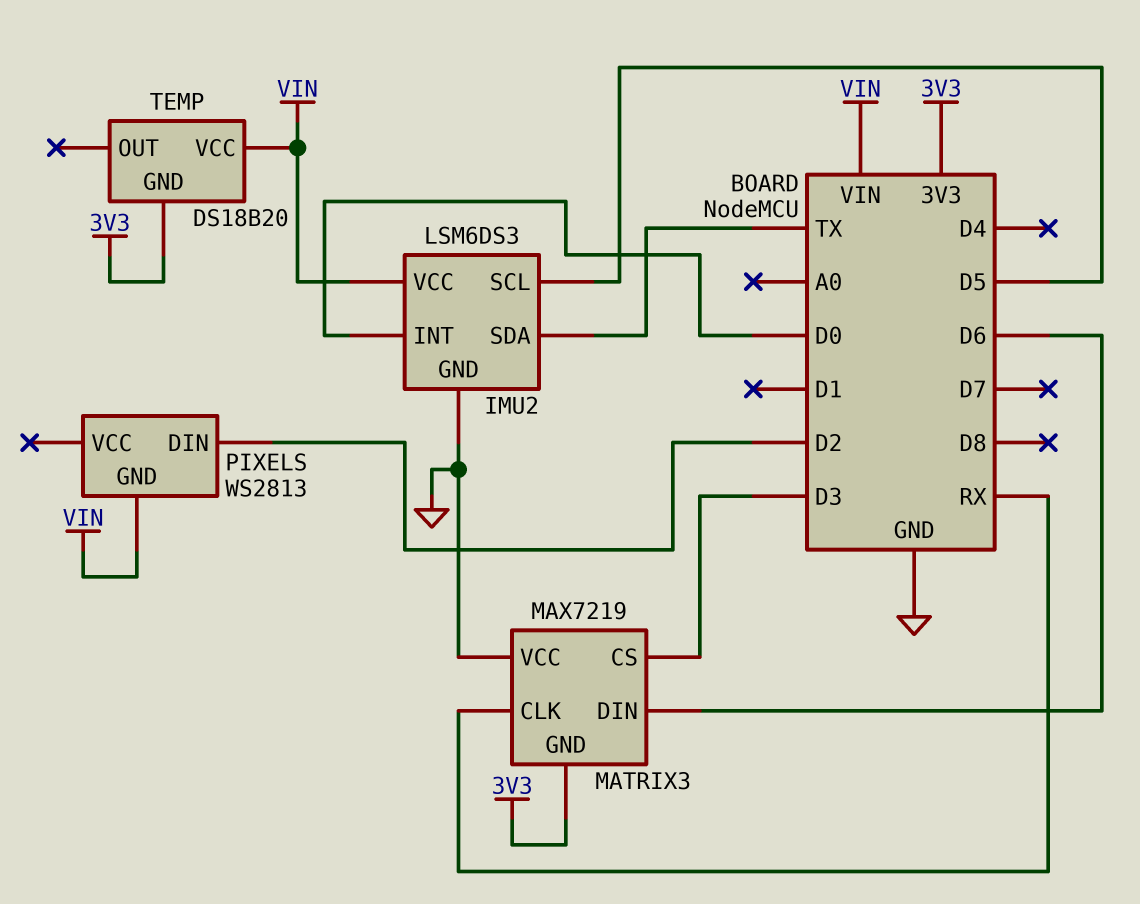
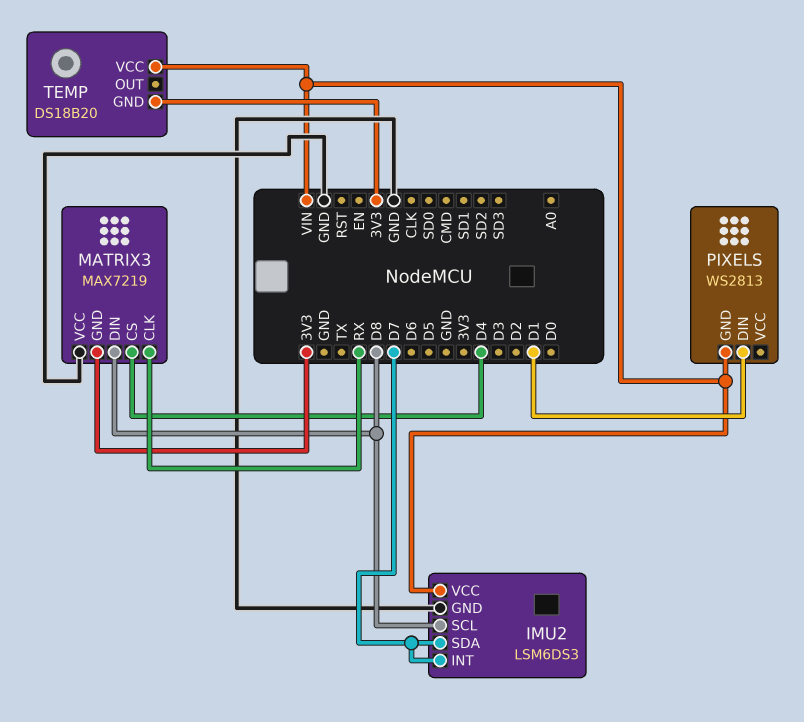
IMU2 pin INT: D0 -> D7
IMU2 pin SCL: D5 -> D8
IMU2 pin SDA: TX -> D7
MATRIX3 pin CS: D3 -> D4
MATRIX3 pin DIN: D6 -> D8
PIXELS pin DIN: D2 -> D1

